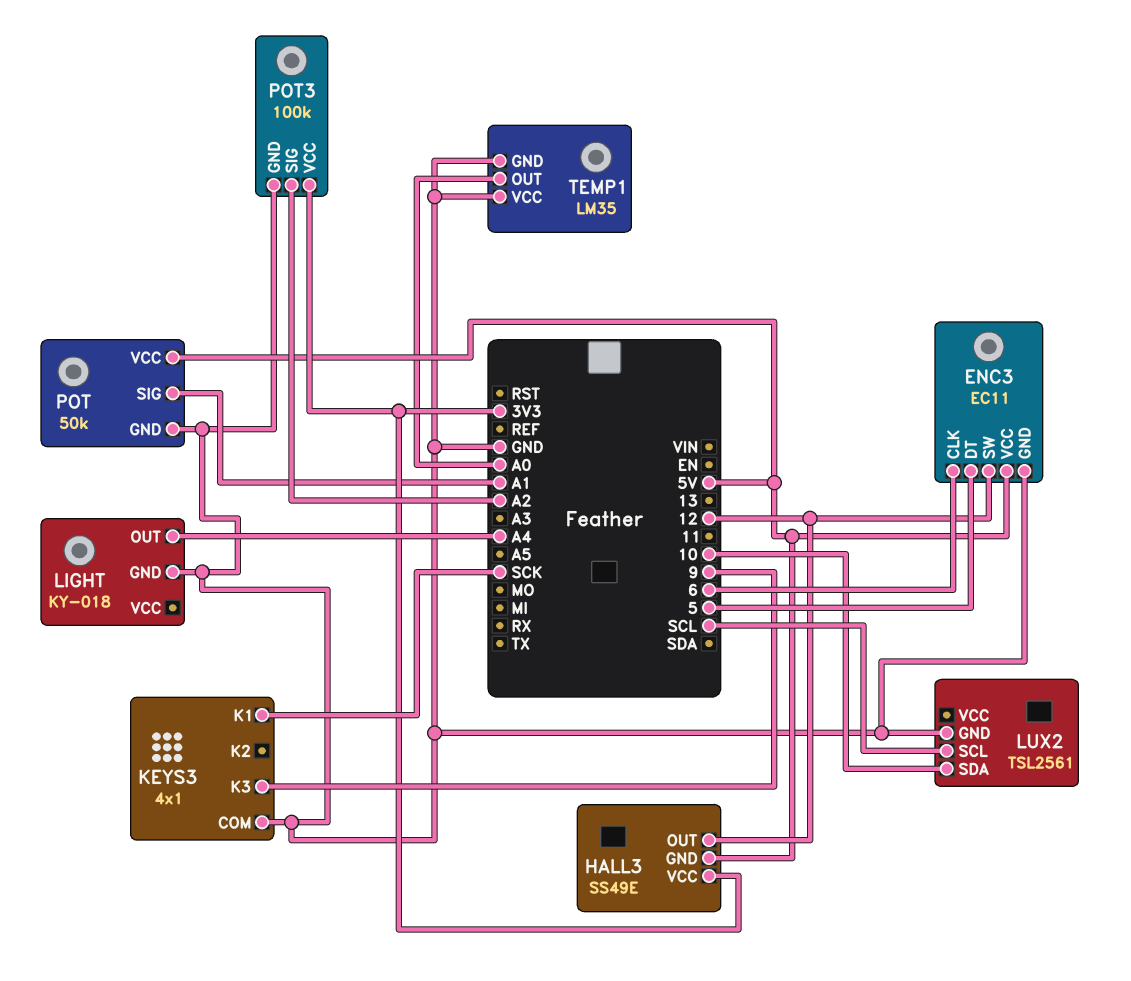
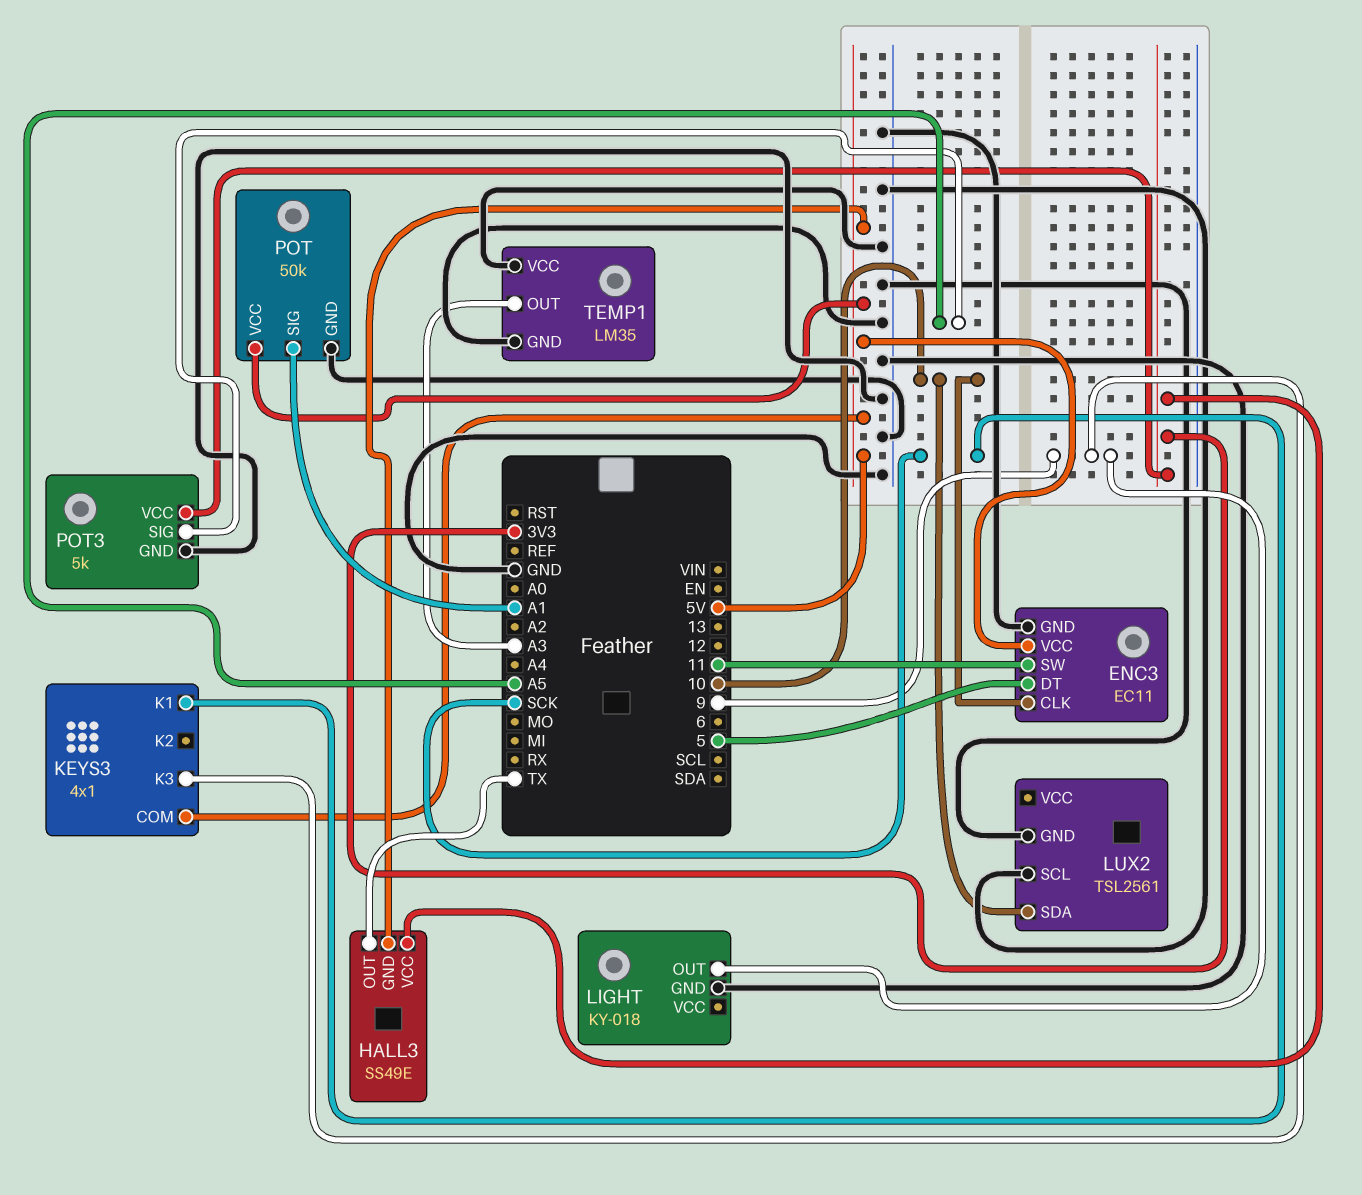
ENC3 pin CLK: 6 -> 10
ENC3 pin SW: 12 -> 11
HALL3 pin OUT: 12 -> TX
KEYS3 pin COM: GND -> 5V
LIGHT pin OUT: A4 -> 9
LUX2 pin SCL: SCL -> GND
POT3: 100k -> 5k
POT3 pin SIG: A2 -> A5
TEMP1 pin OUT: A0 -> A3

